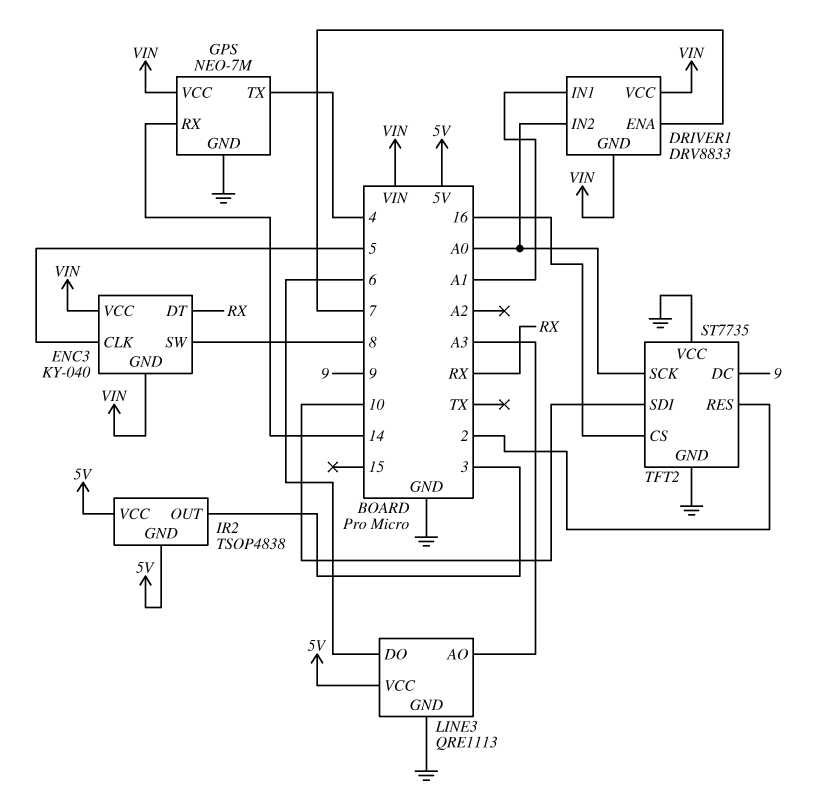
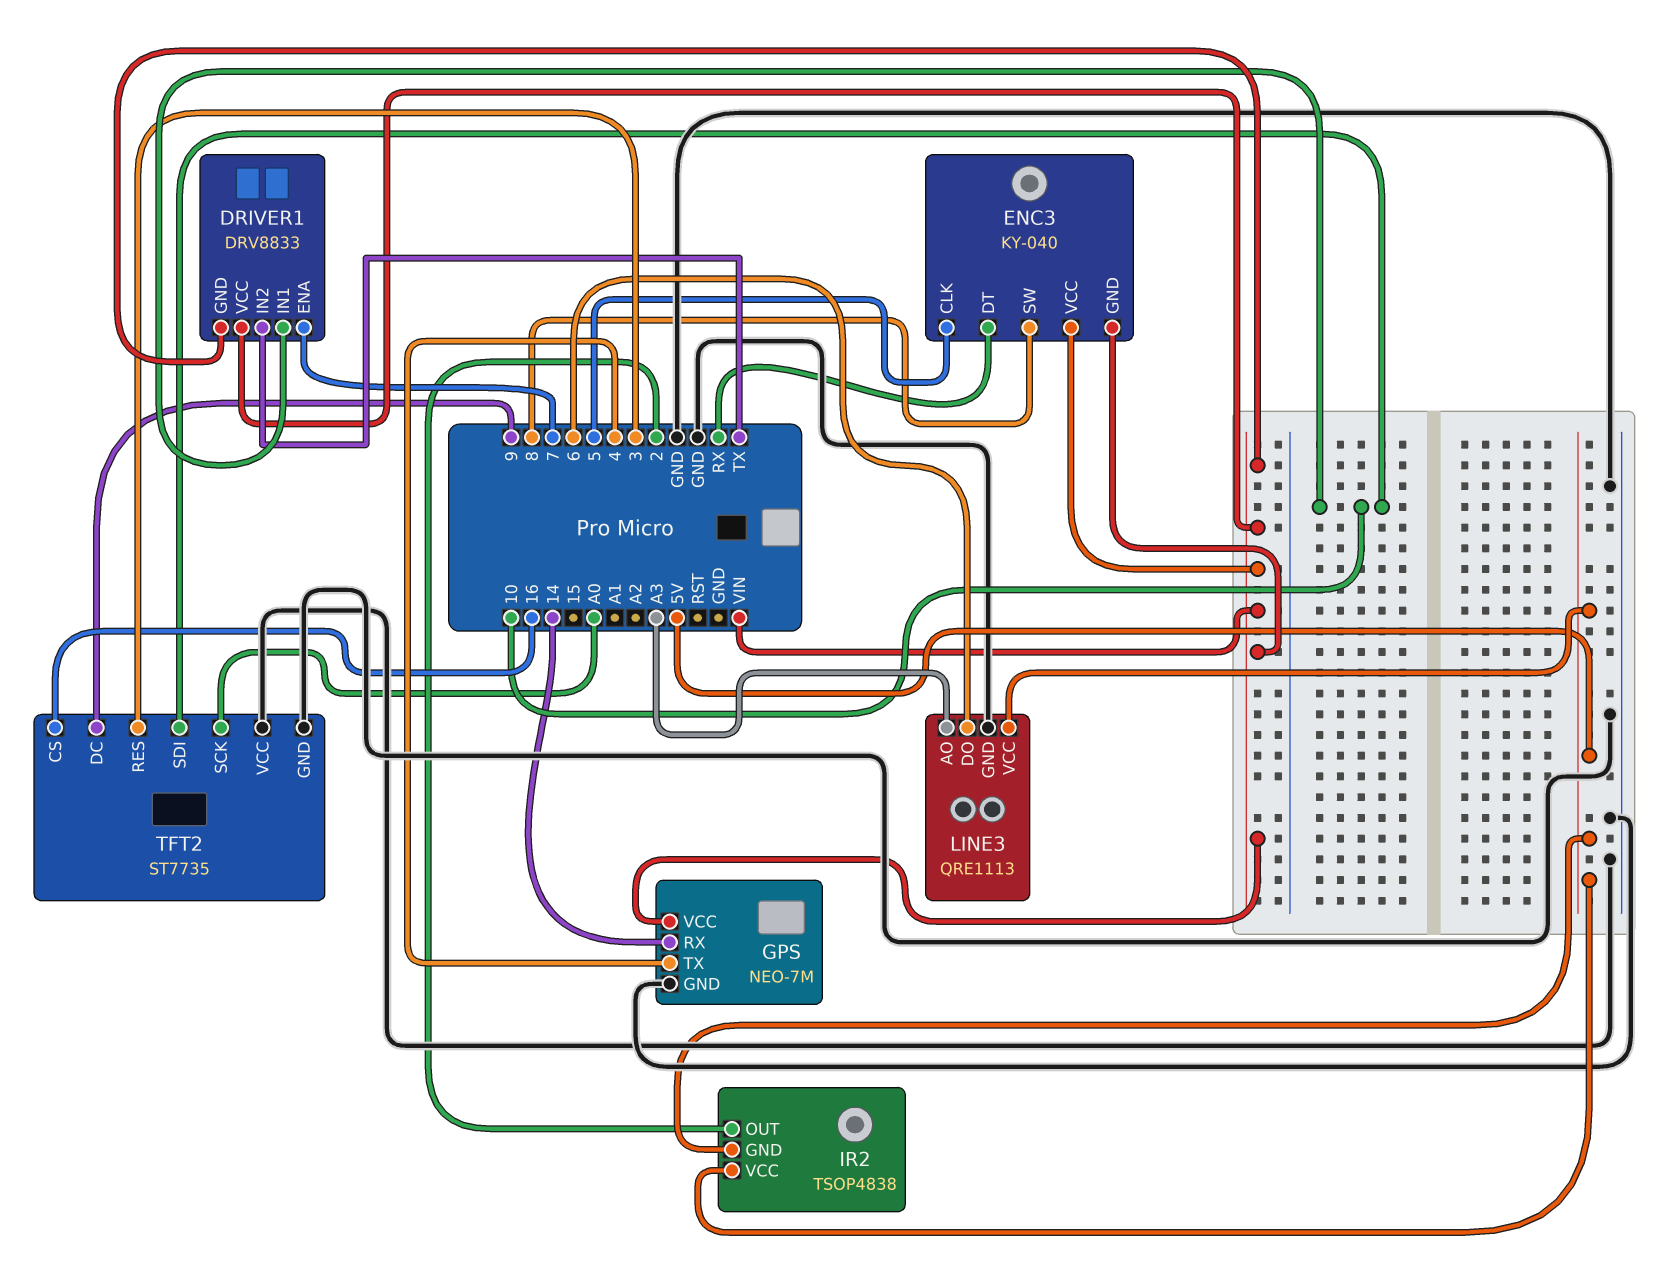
DRIVER1 pin IN1: A1 -> 10
DRIVER1 pin IN2: A0 -> TX
IR2 pin OUT: 3 -> 2
TFT2 pin RES: 2 -> 3

